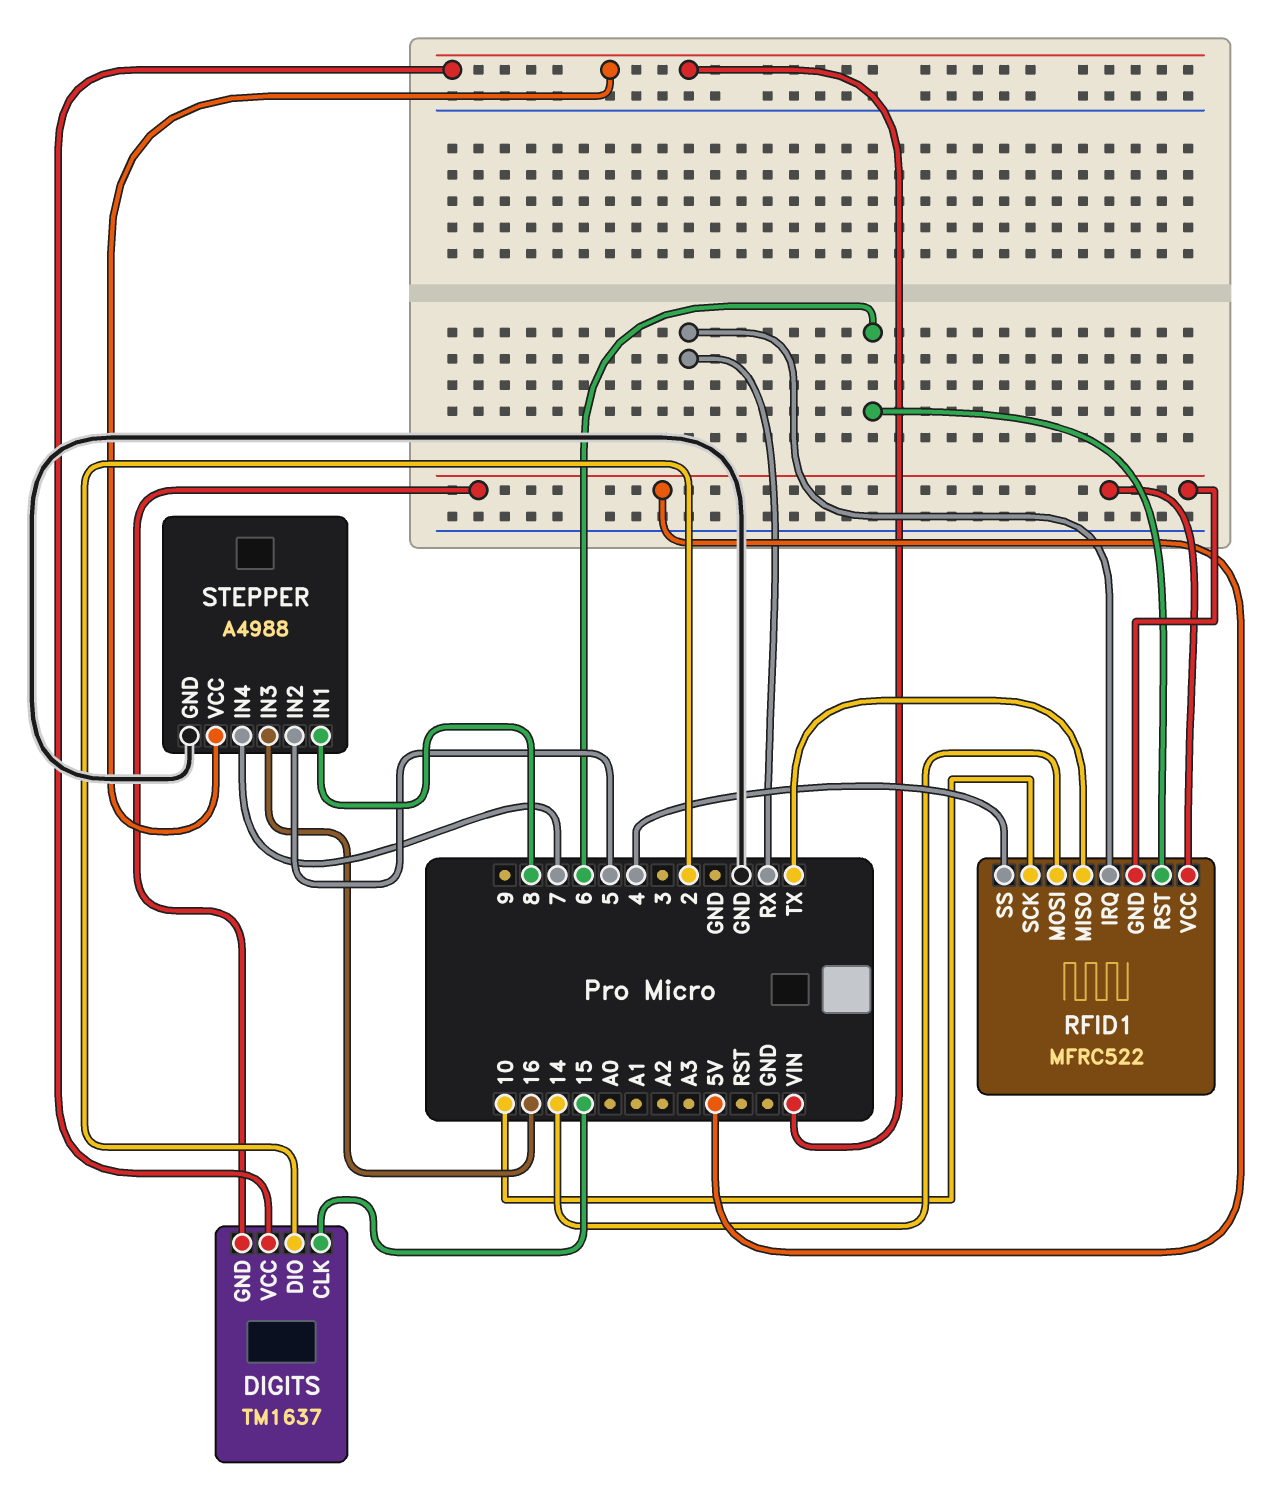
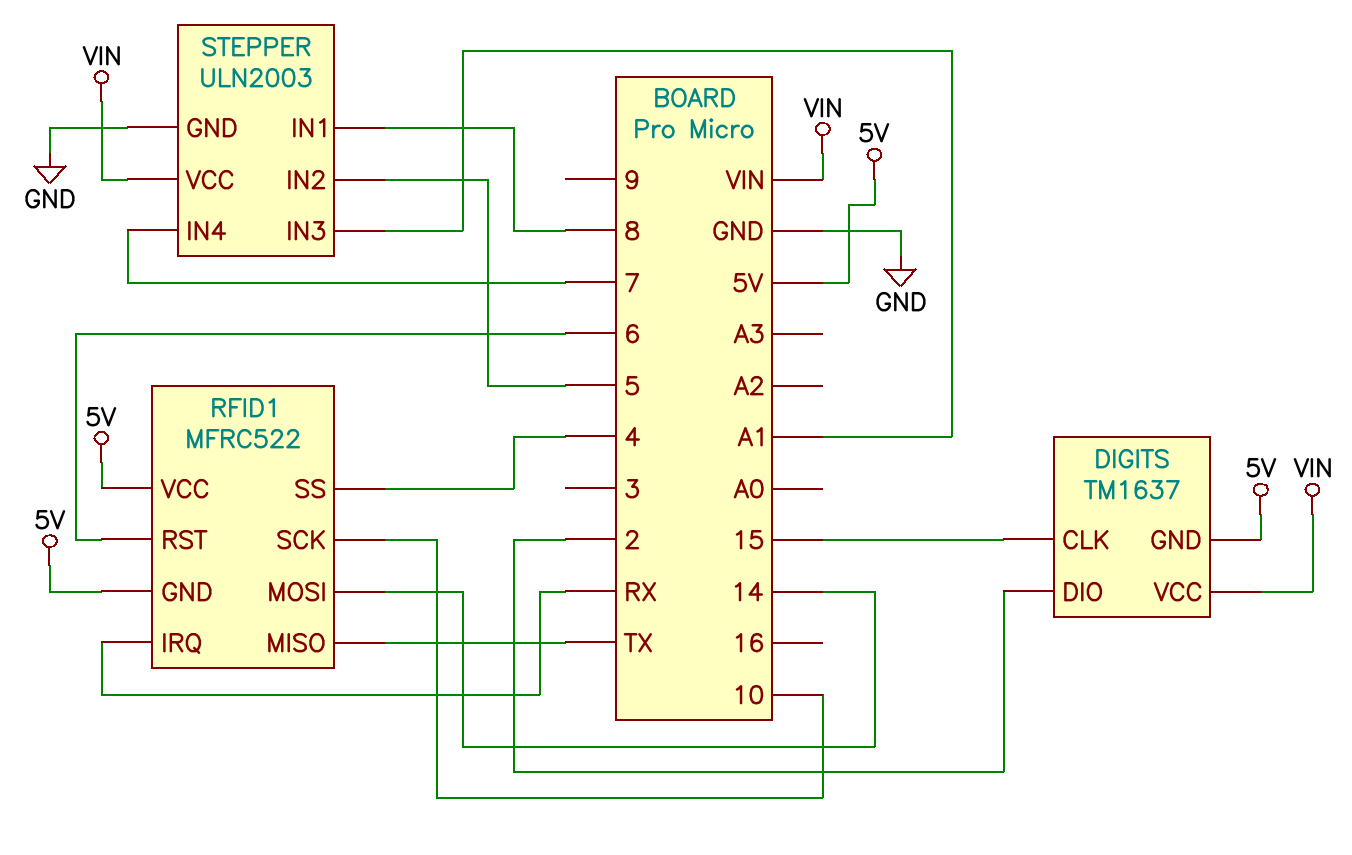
STEPPER: A4988 -> ULN2003
STEPPER pin IN3: 16 -> A1

